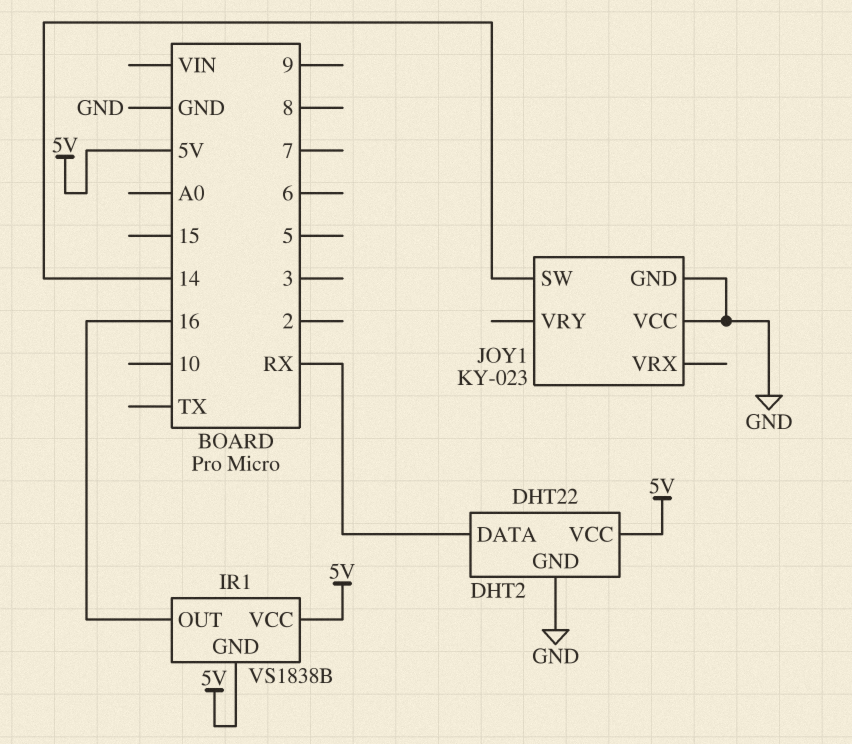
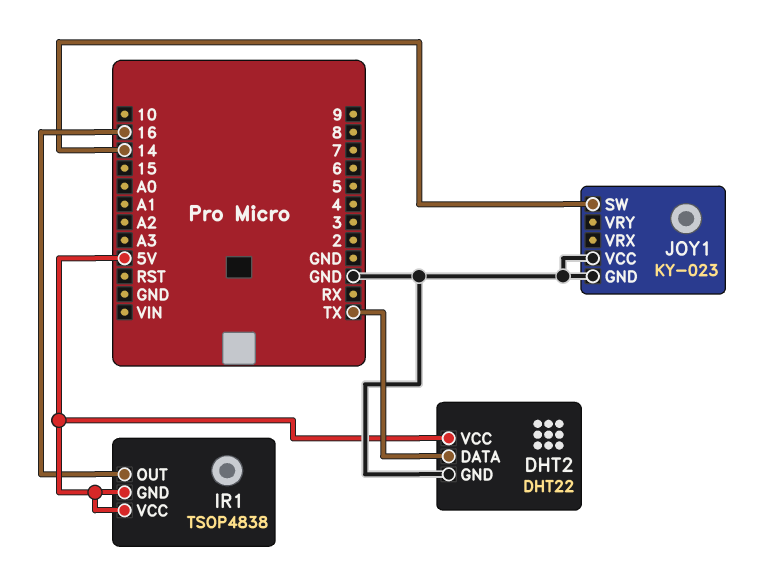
DHT2 pin DATA: RX -> TX
IR1: VS1838B -> TSOP4838

